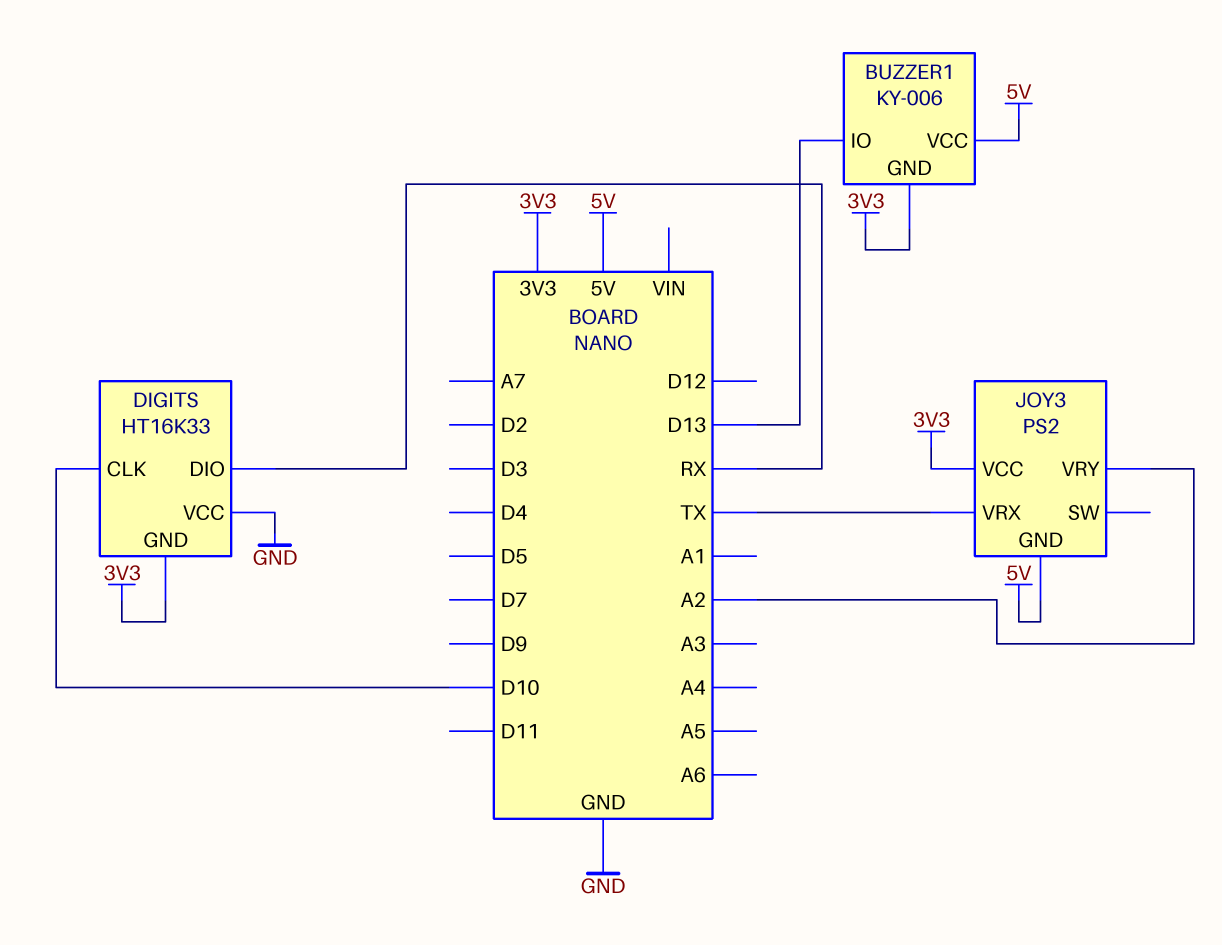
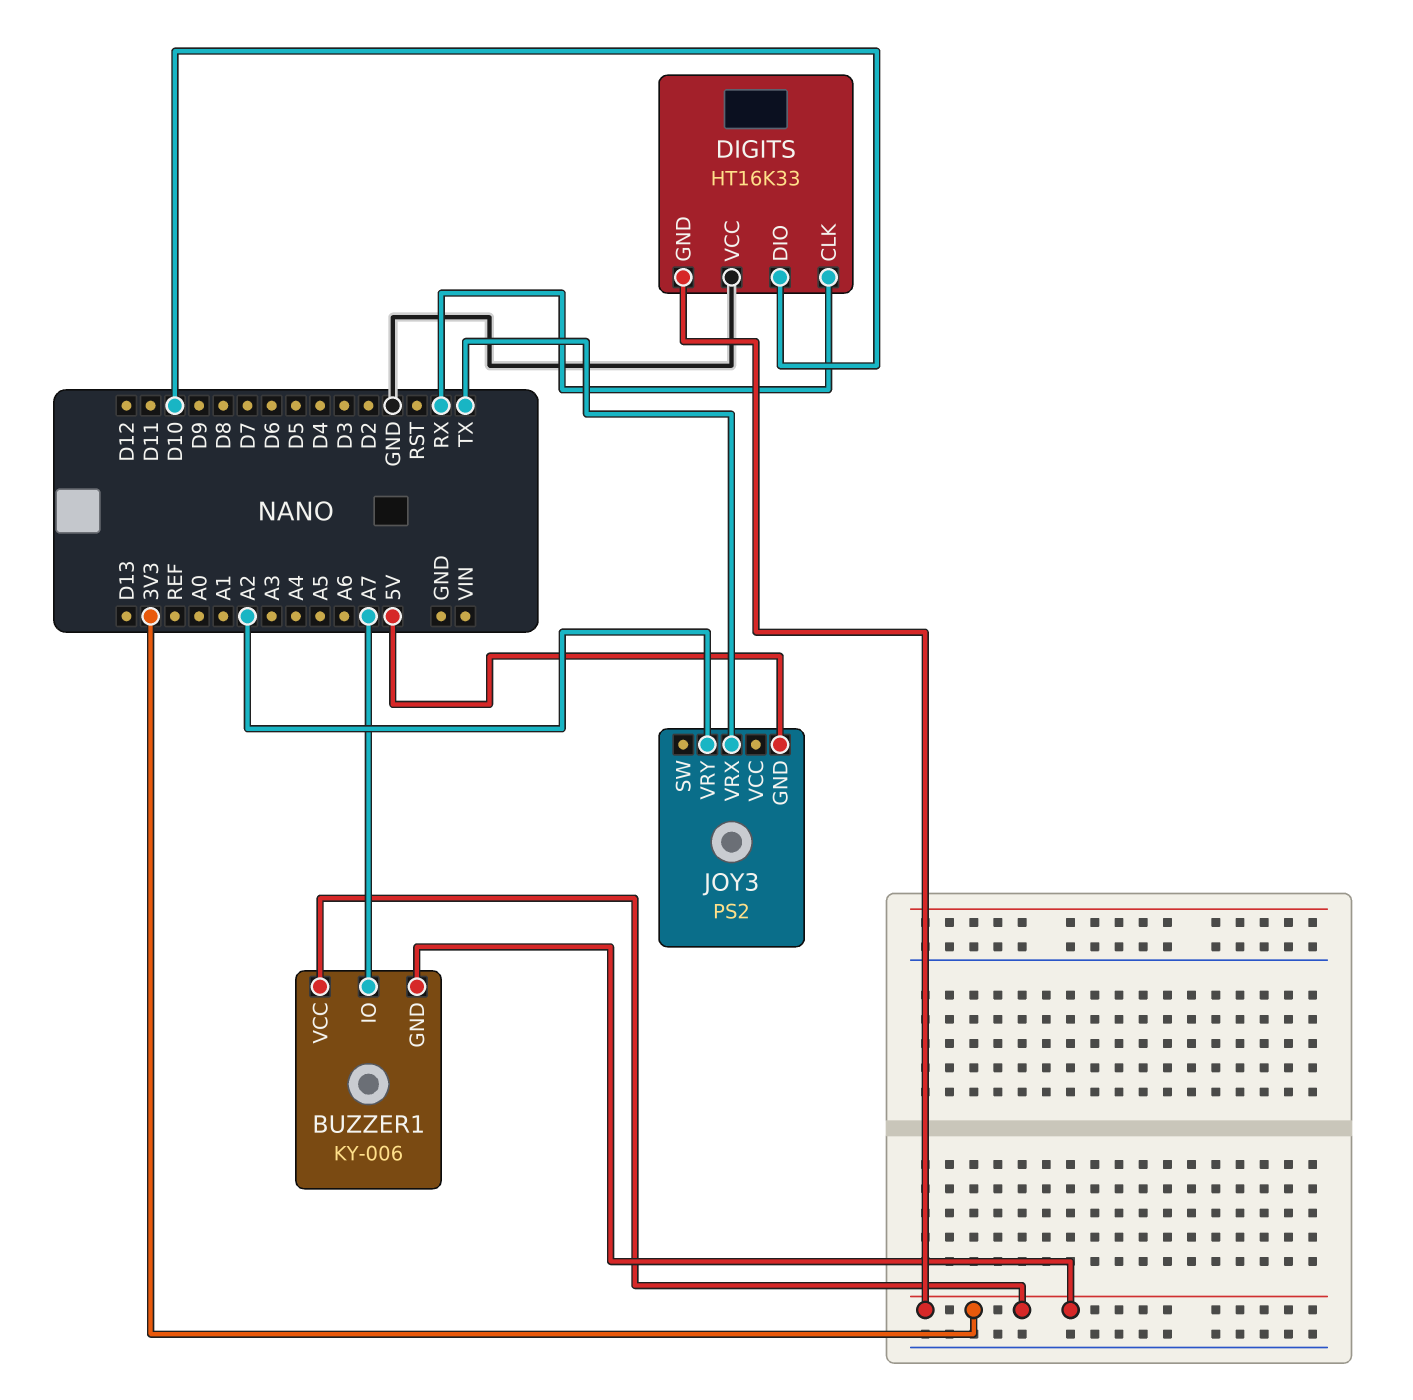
BUZZER1 pin IO: D13 -> A7
BUZZER1 pin VCC: 5V -> 3V3
DIGITS pin CLK: D10 -> RX
DIGITS pin DIO: RX -> D10
JOY3 pin VCC: 3V3 -> none

